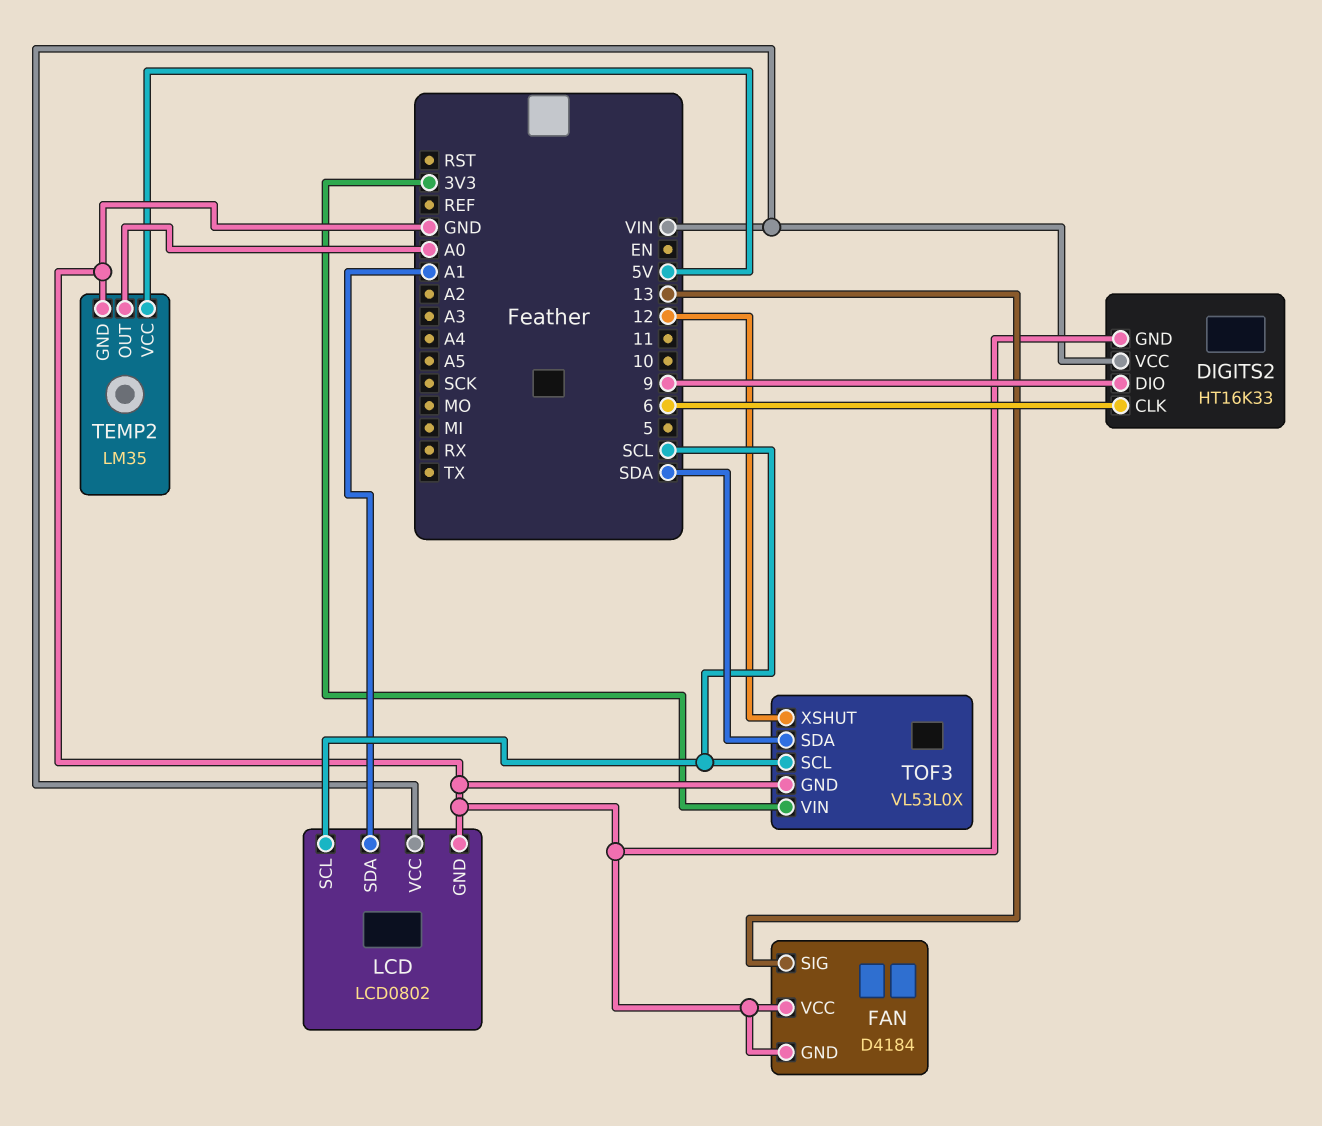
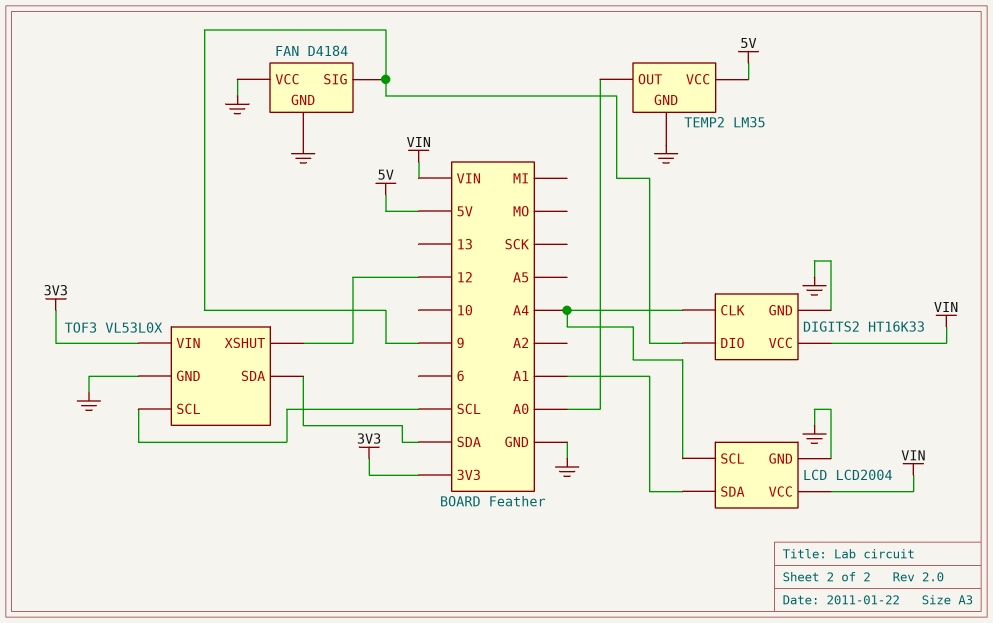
DIGITS2 pin CLK: 6 -> A4
FAN pin SIG: 13 -> 9
LCD: LCD0802 -> LCD2004
LCD pin SCL: SCL -> A4

